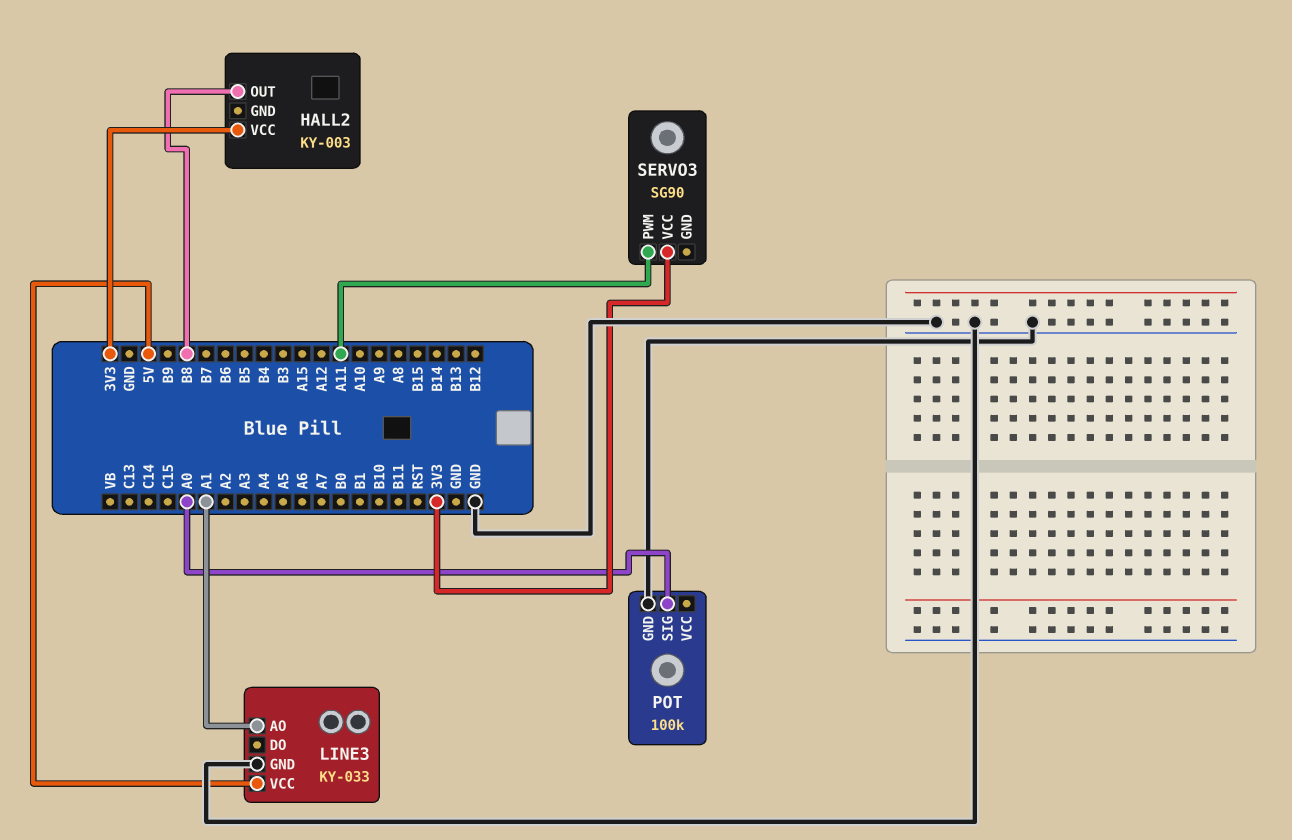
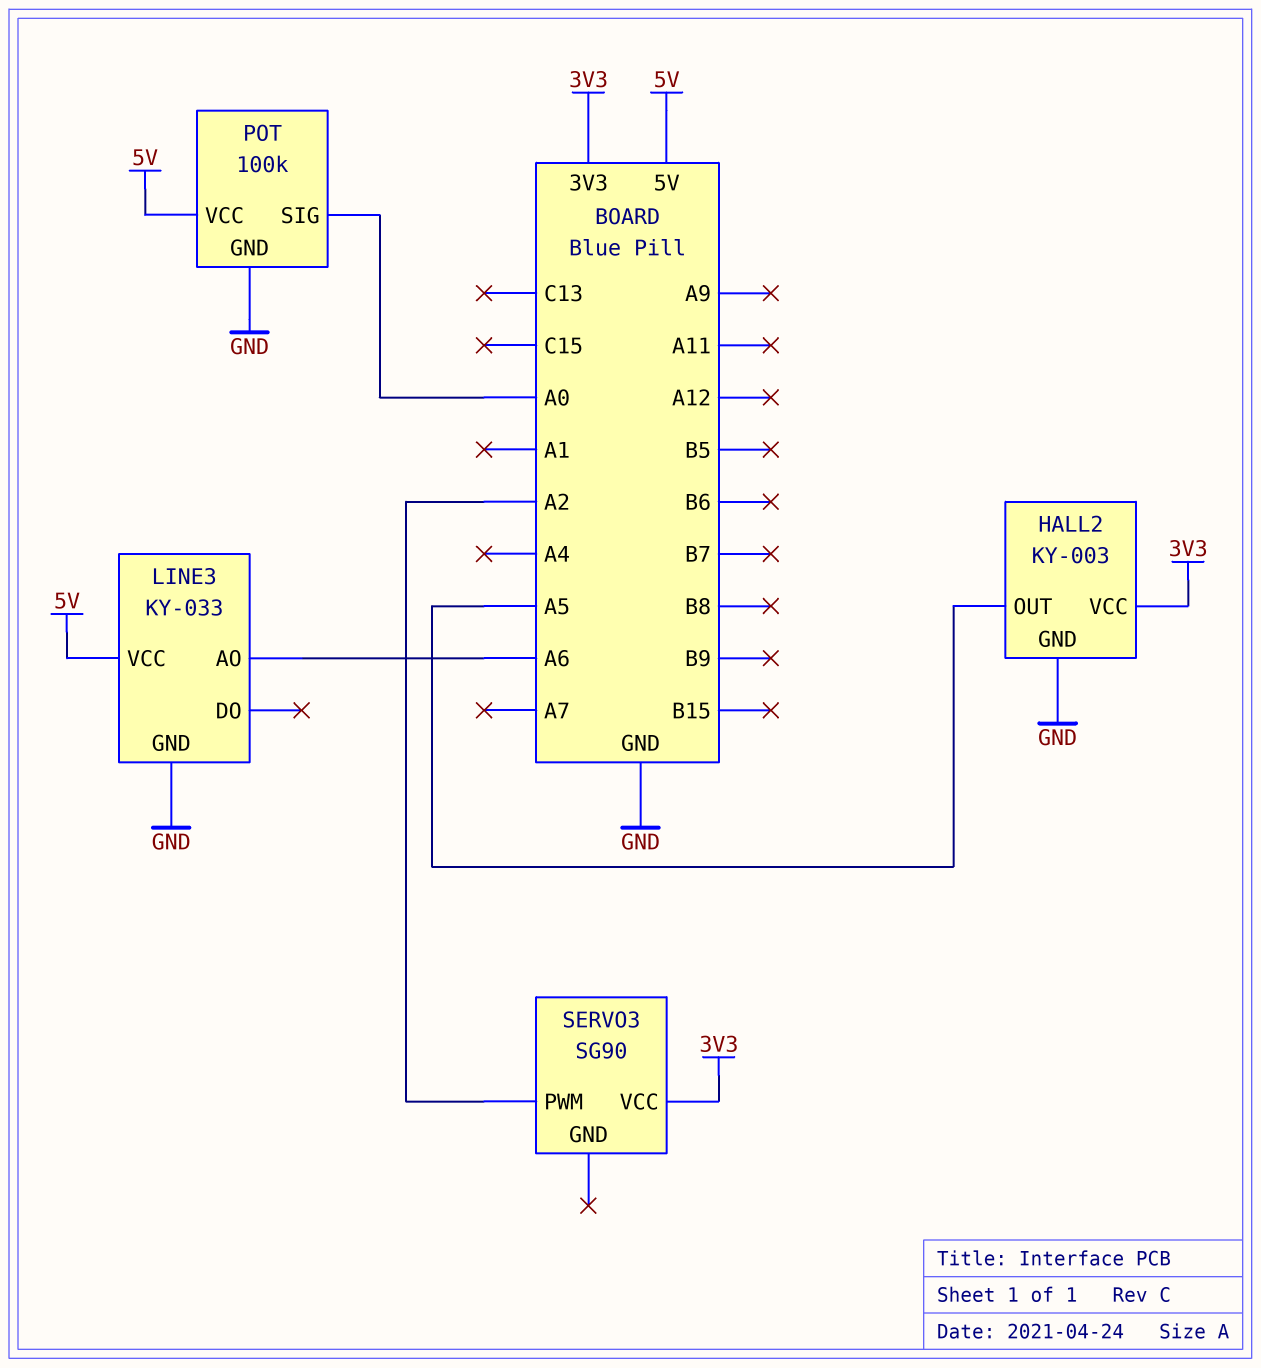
HALL2 pin GND: none -> GND
HALL2 pin OUT: B8 -> A5
LINE3 pin AO: A1 -> A6
POT pin VCC: none -> 5V
SERVO3 pin PWM: A11 -> A2

